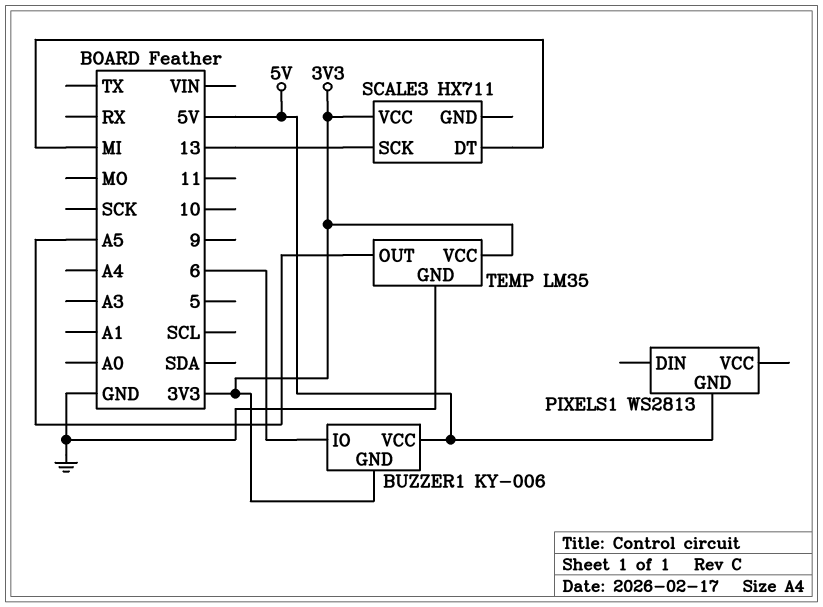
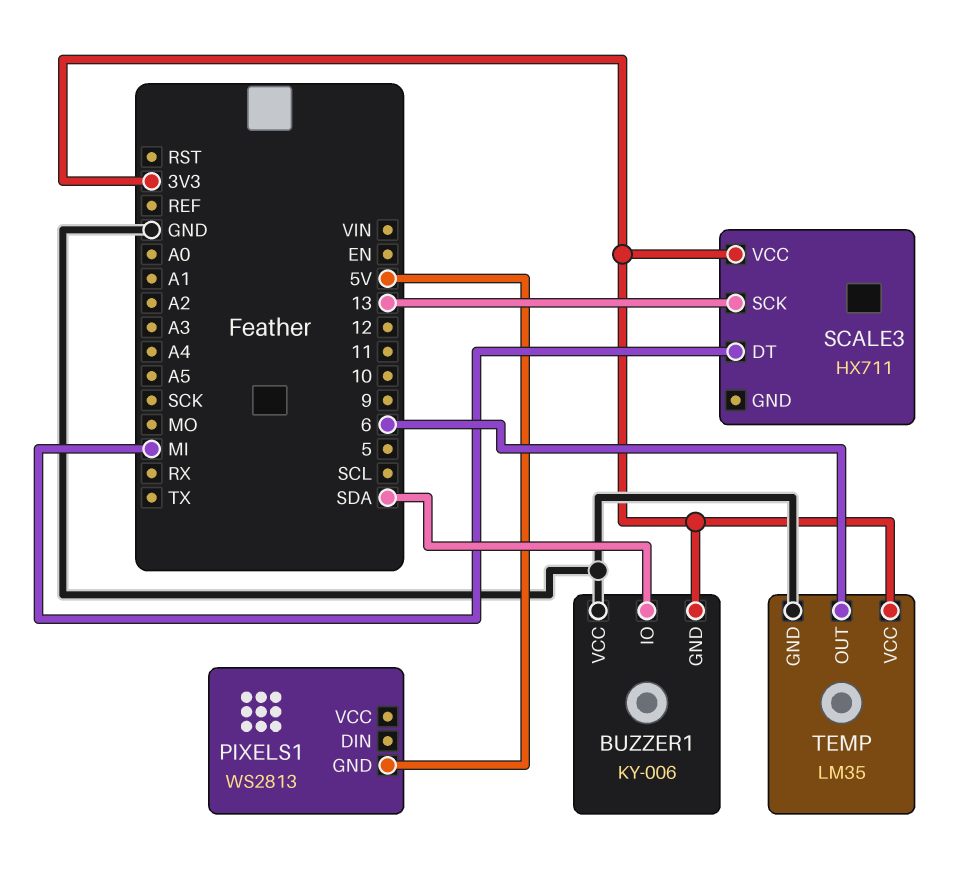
BUZZER1 pin IO: 6 -> SDA
BUZZER1 pin VCC: 5V -> GND
TEMP pin OUT: A5 -> 6

